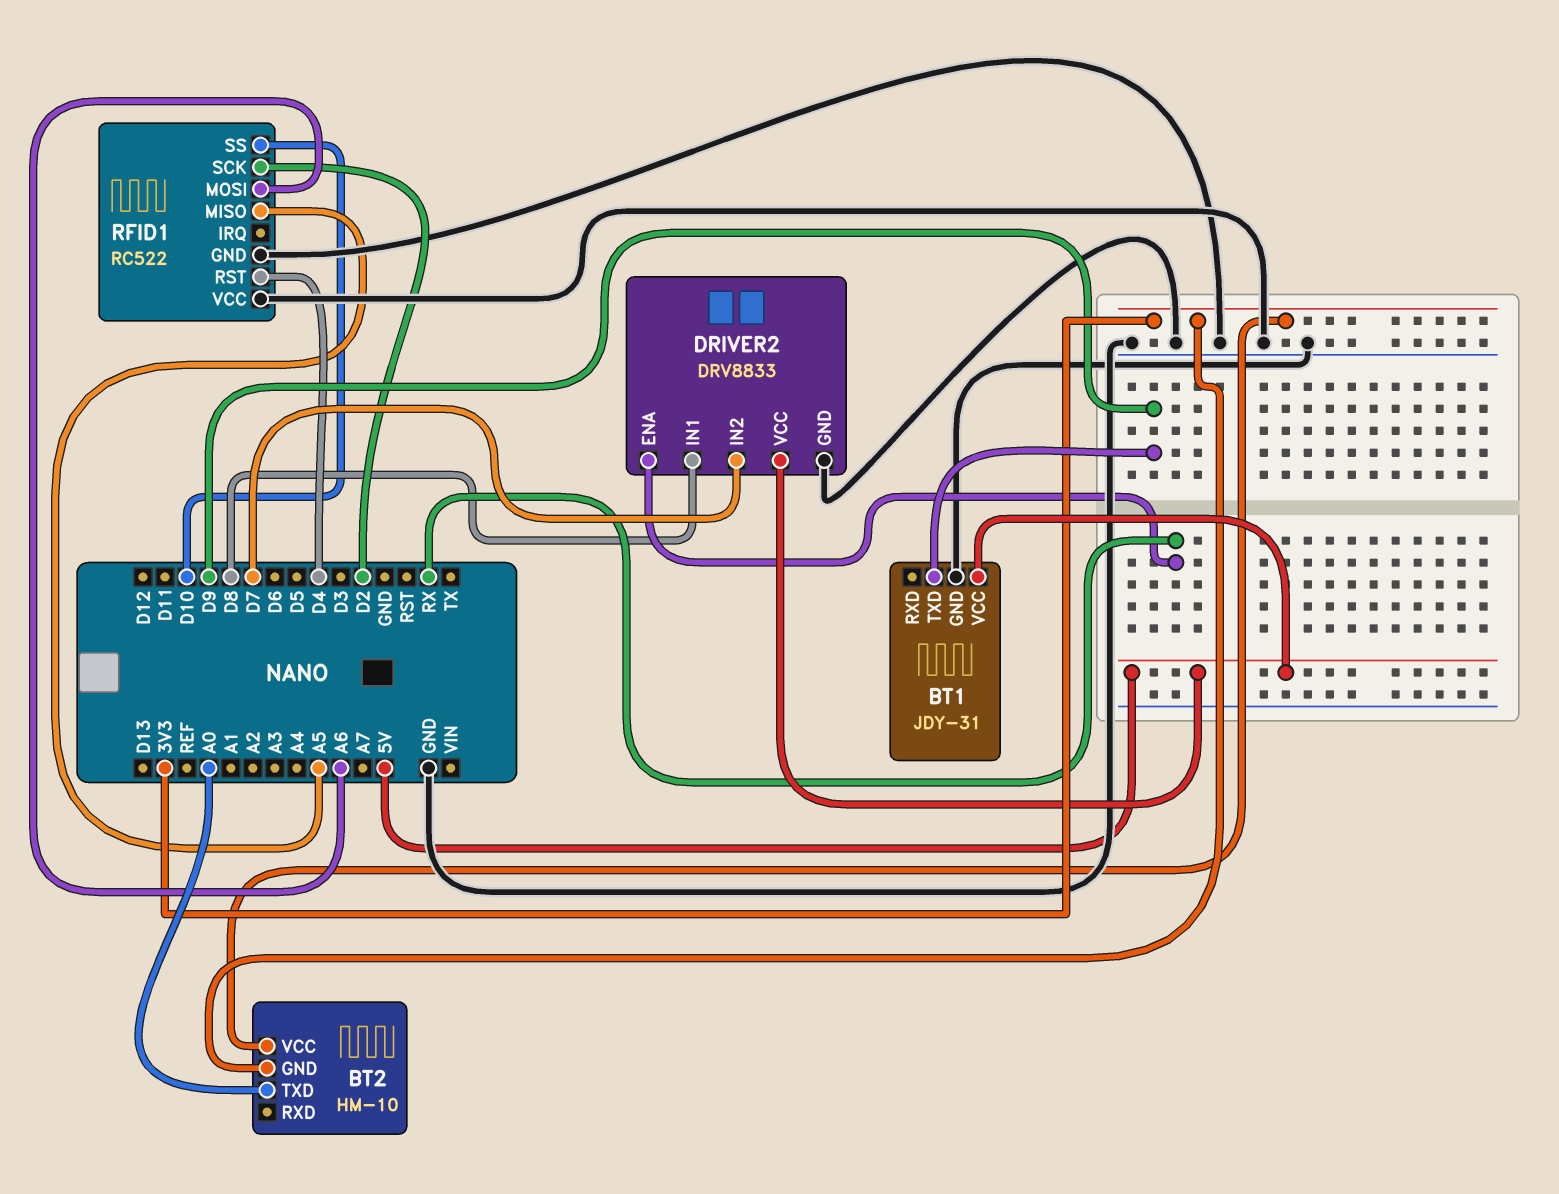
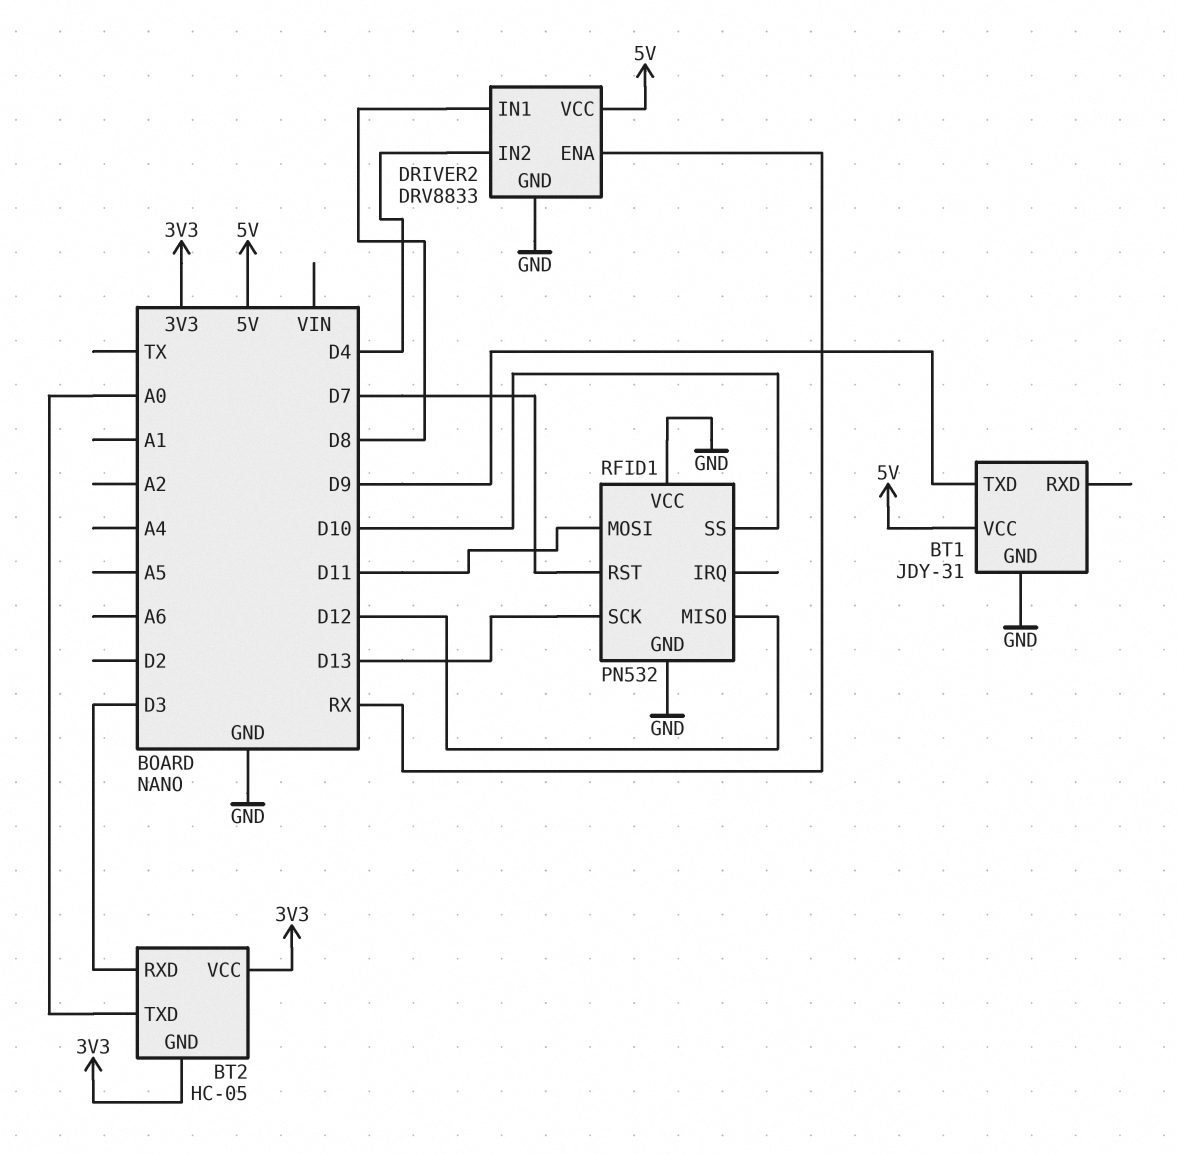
BT2: HM-10 -> HC-05
BT2 pin RXD: none -> D3
DRIVER2 pin IN2: D7 -> D4
RFID1: RC522 -> PN532
RFID1 pin MISO: A5 -> D12
RFID1 pin MOSI: A6 -> D11
RFID1 pin RST: D4 -> D7
RFID1 pin SCK: D2 -> D13

